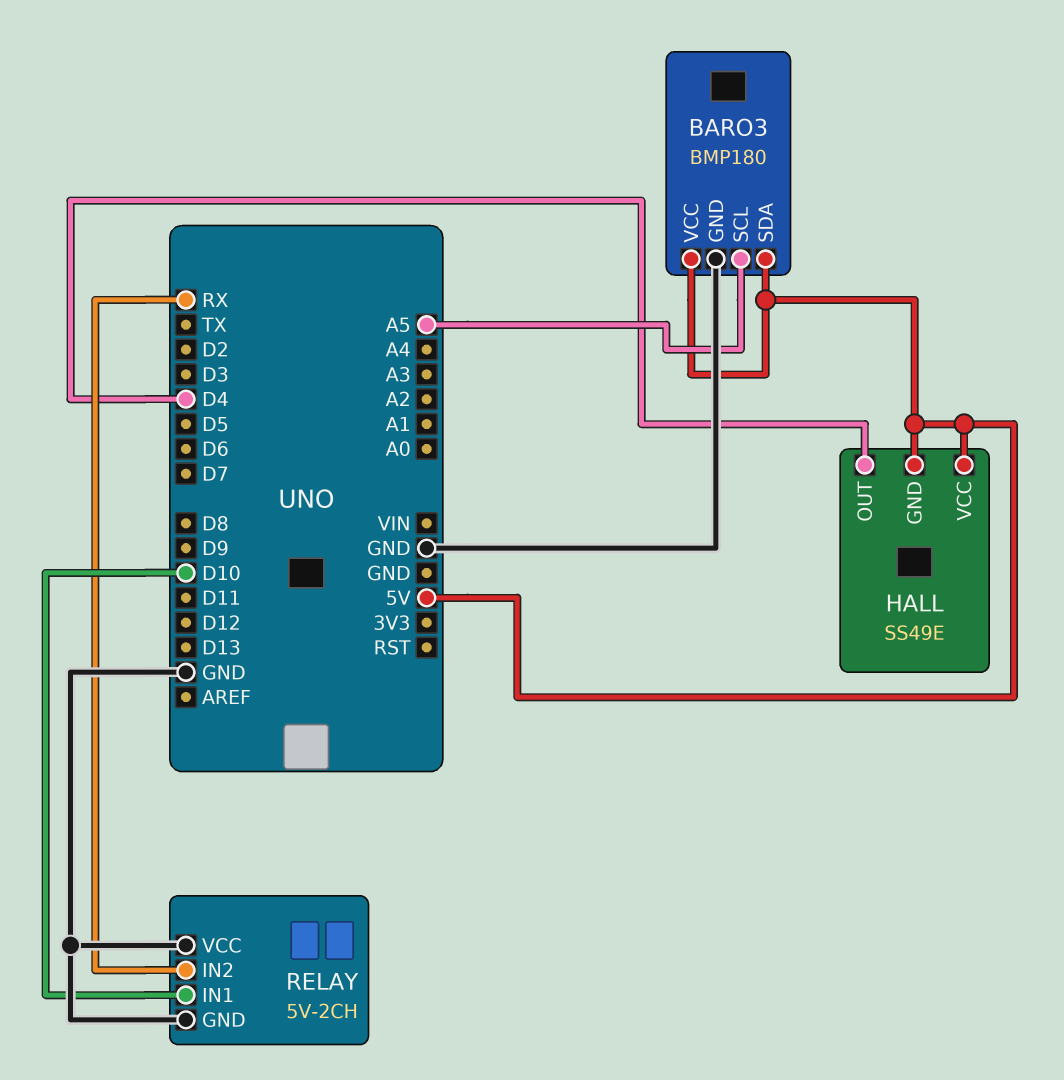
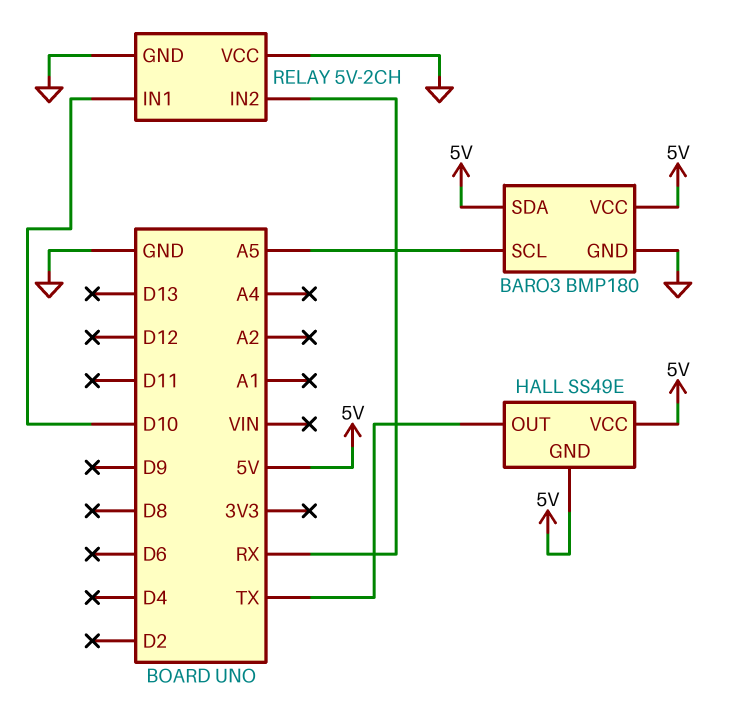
HALL pin OUT: D4 -> TX

